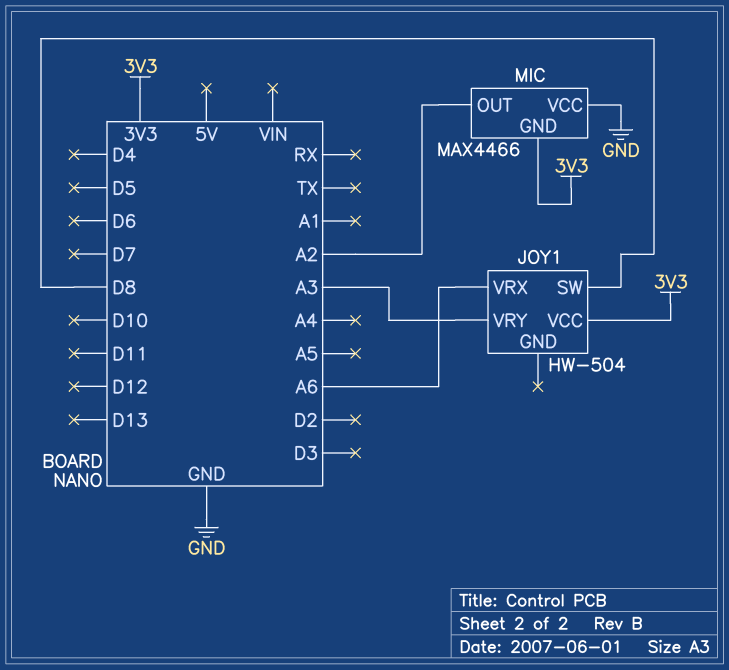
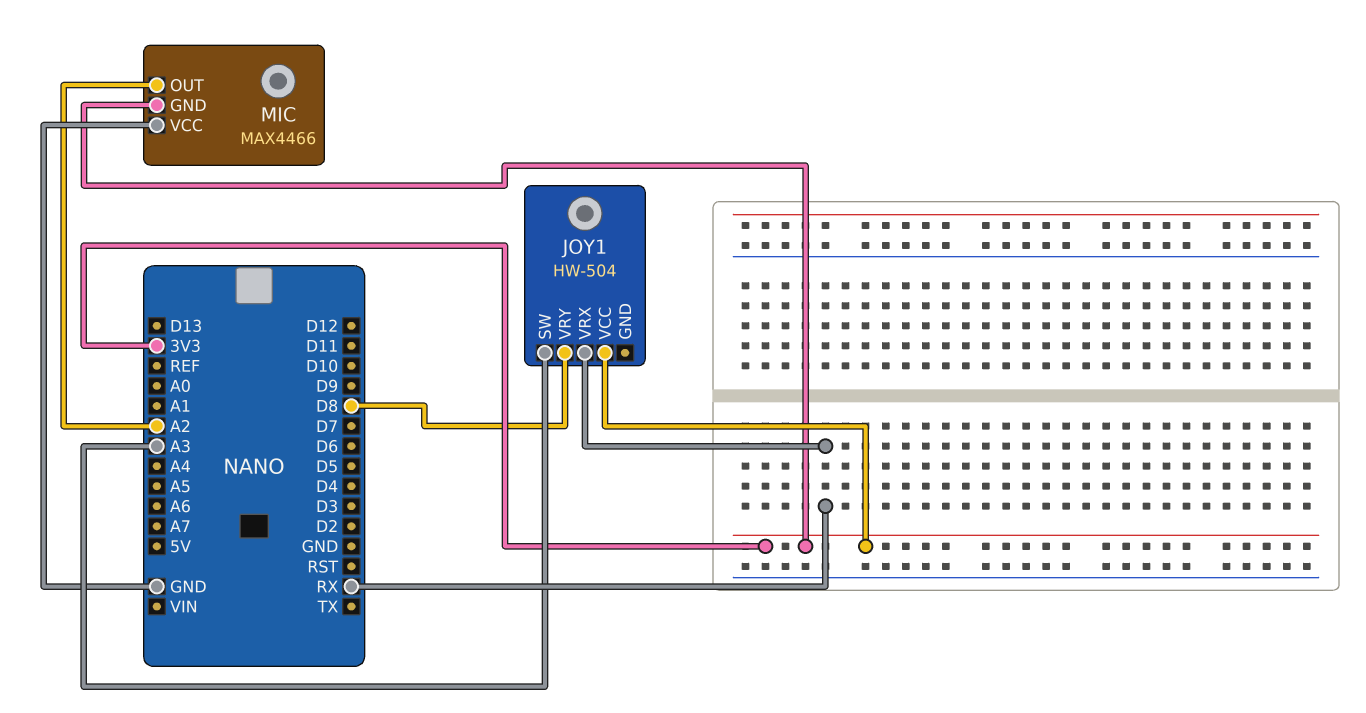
JOY1 pin SW: D8 -> A3
JOY1 pin VRX: A6 -> RX
JOY1 pin VRY: A3 -> D8

